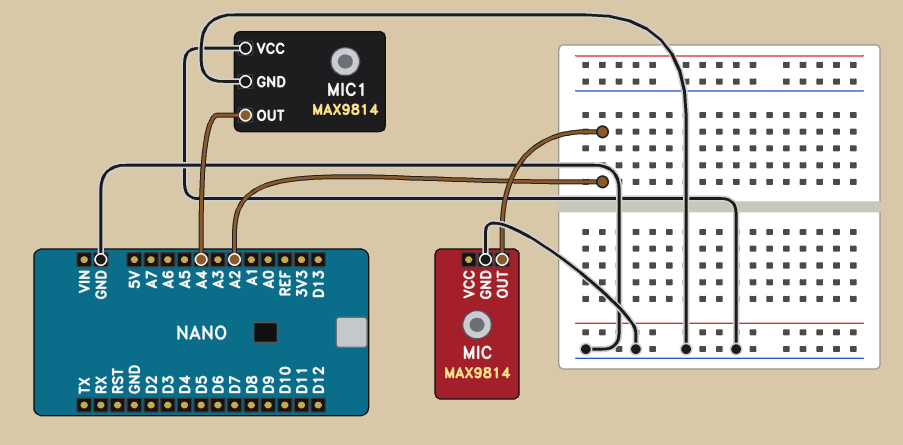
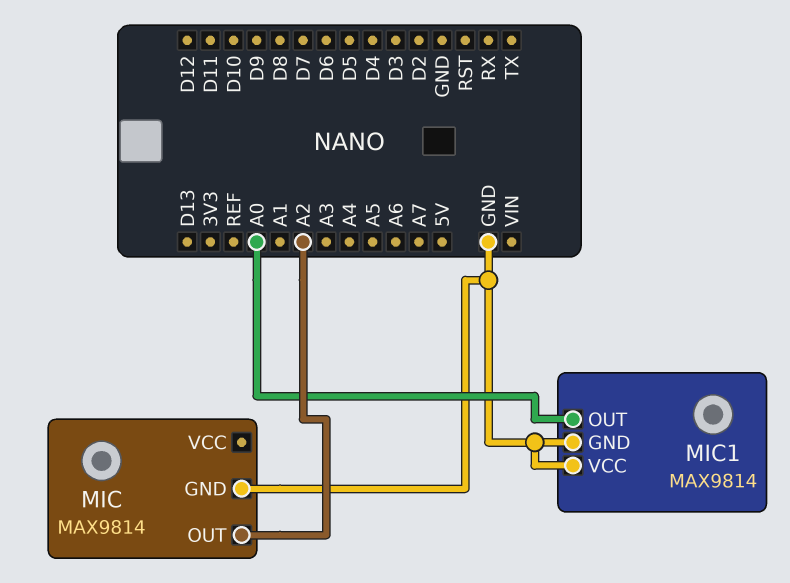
MIC1 pin OUT: A4 -> A0

